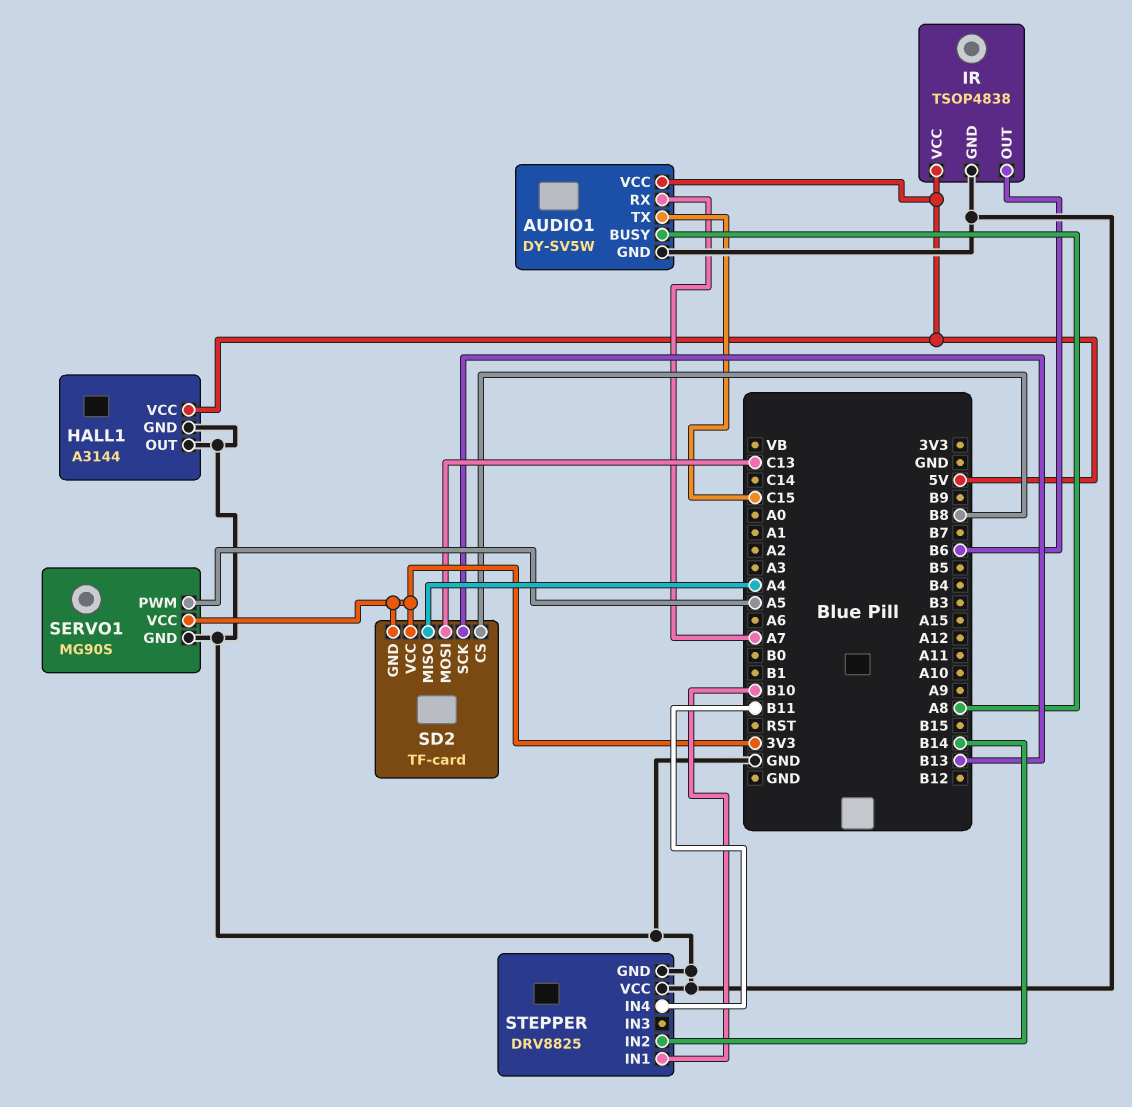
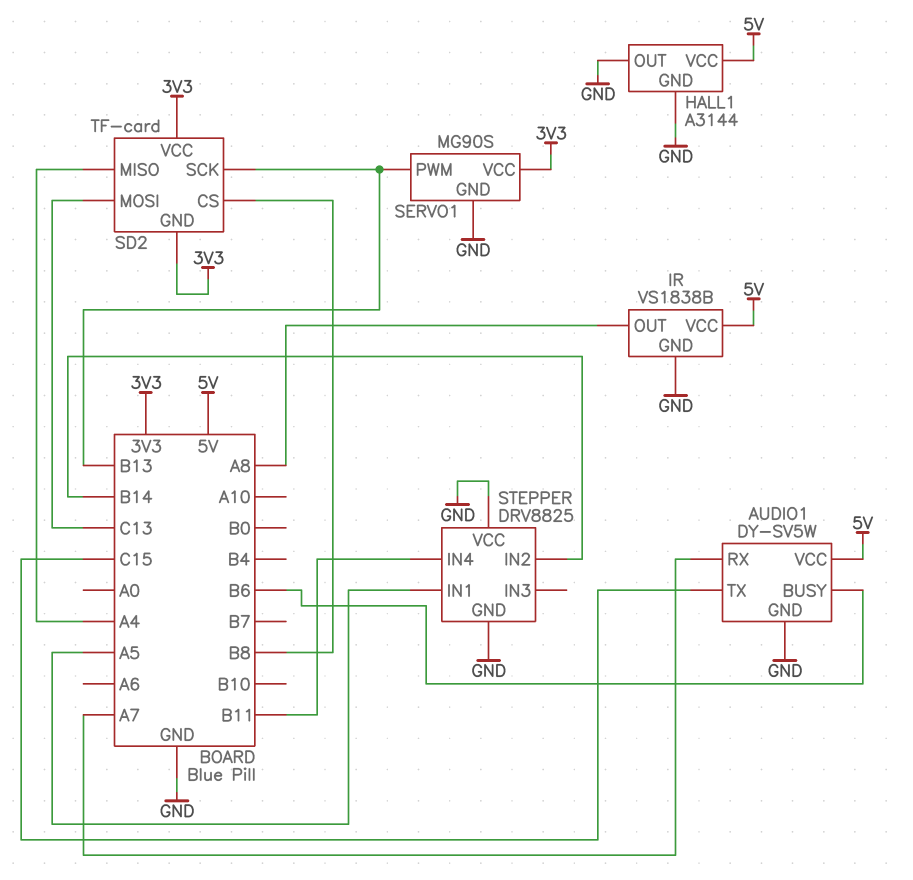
AUDIO1 pin BUSY: A8 -> B6
IR: TSOP4838 -> VS1838B
IR pin OUT: B6 -> A8
SERVO1 pin PWM: A5 -> B13
STEPPER pin IN1: B10 -> A5

